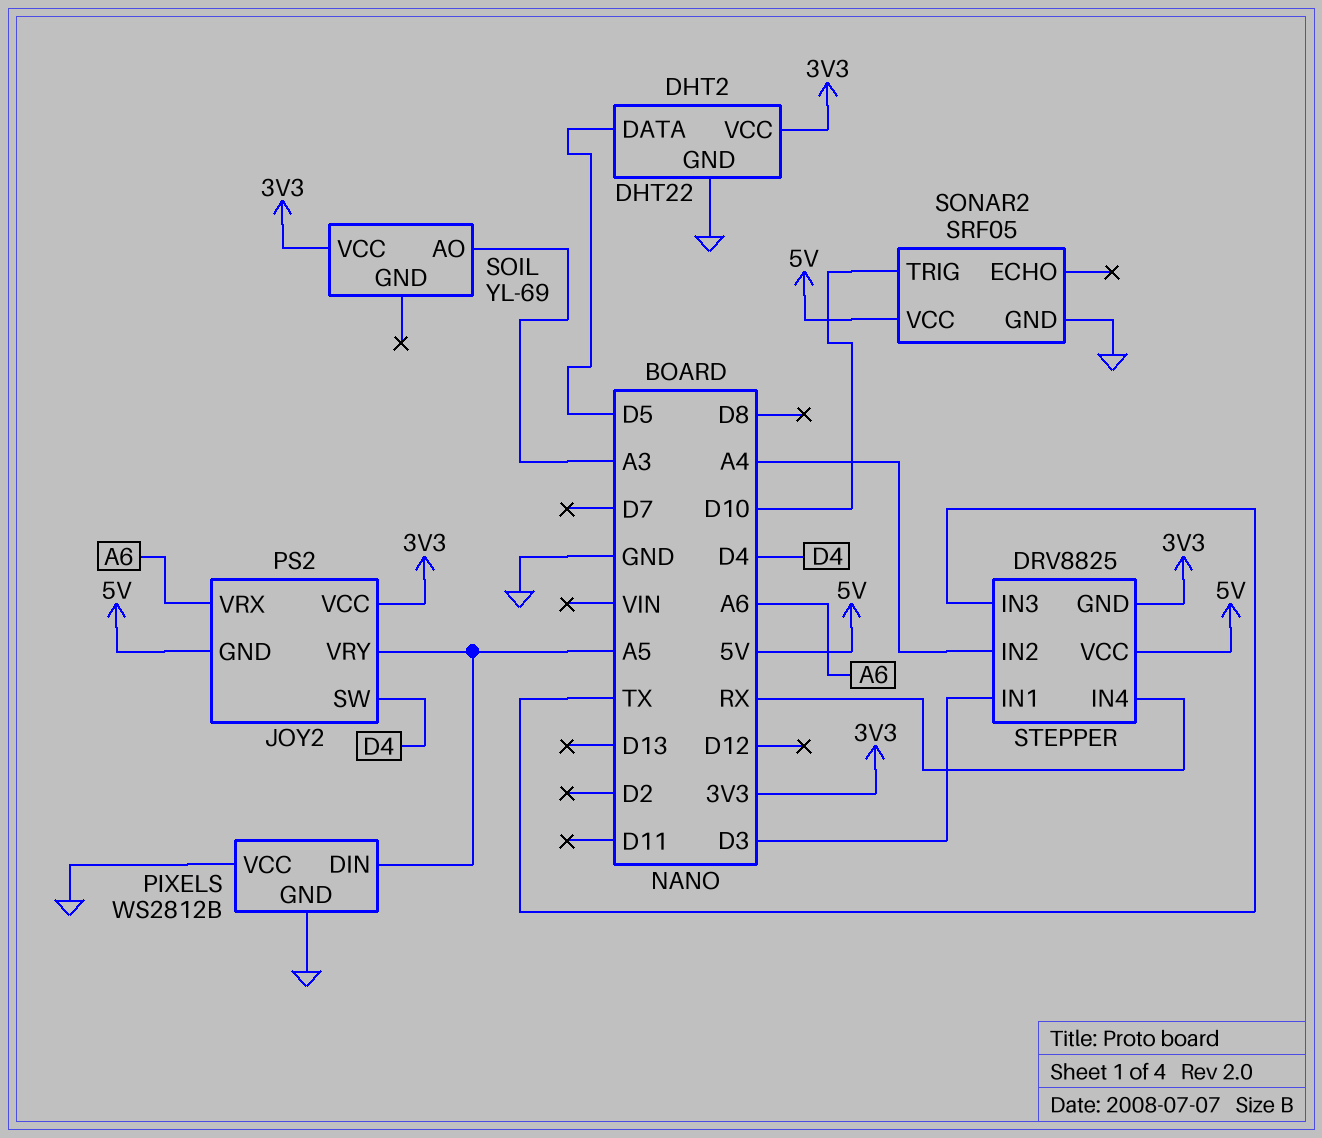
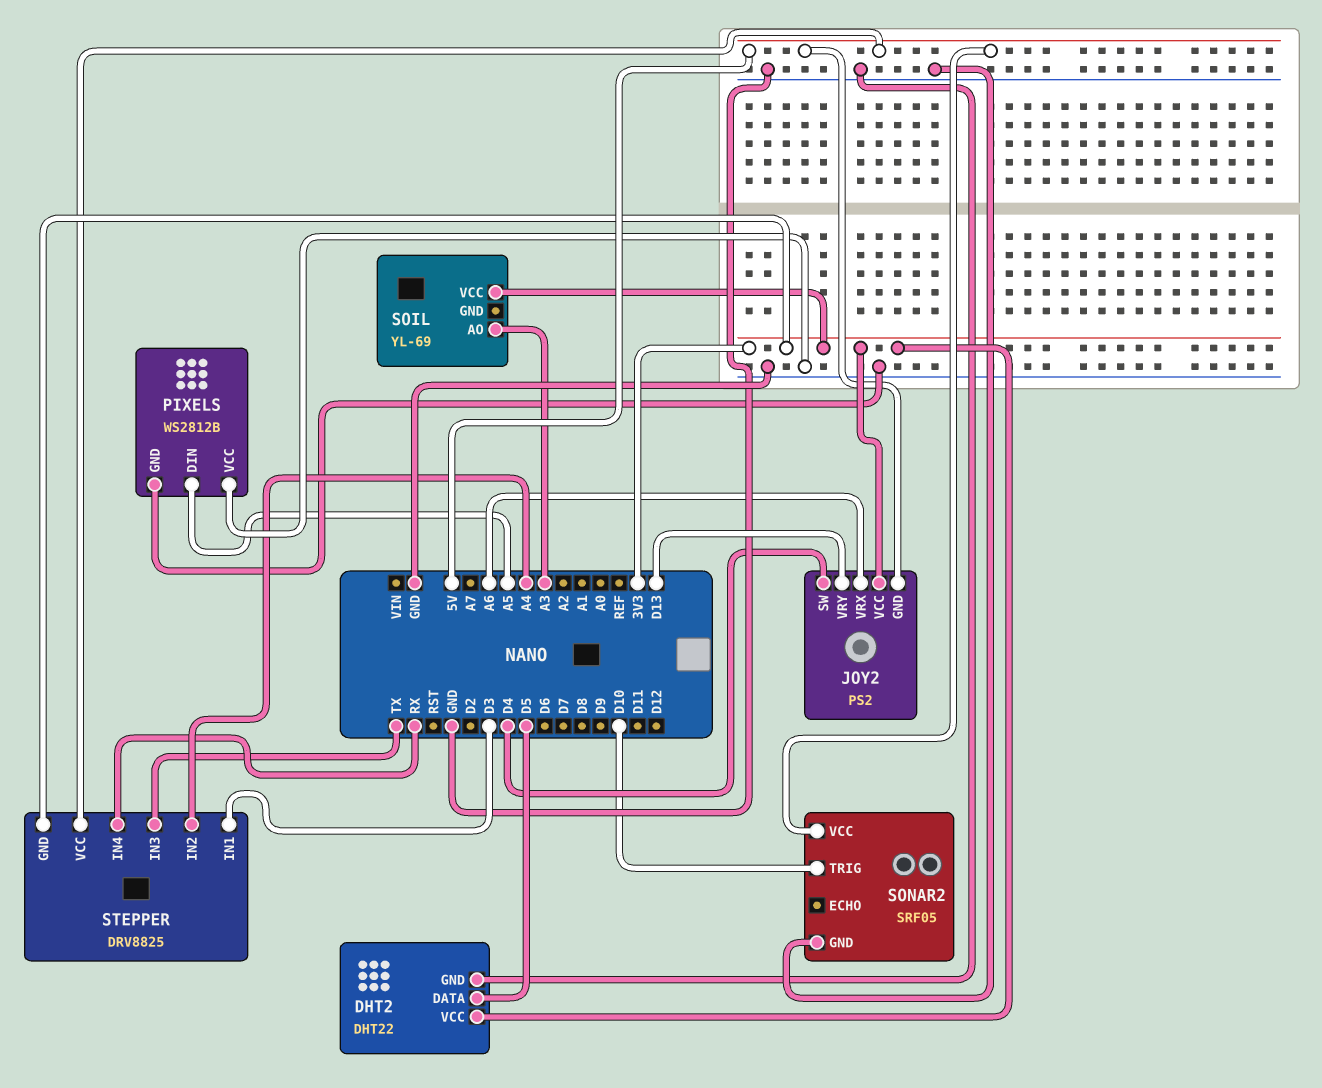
JOY2 pin VRY: A5 -> D13

